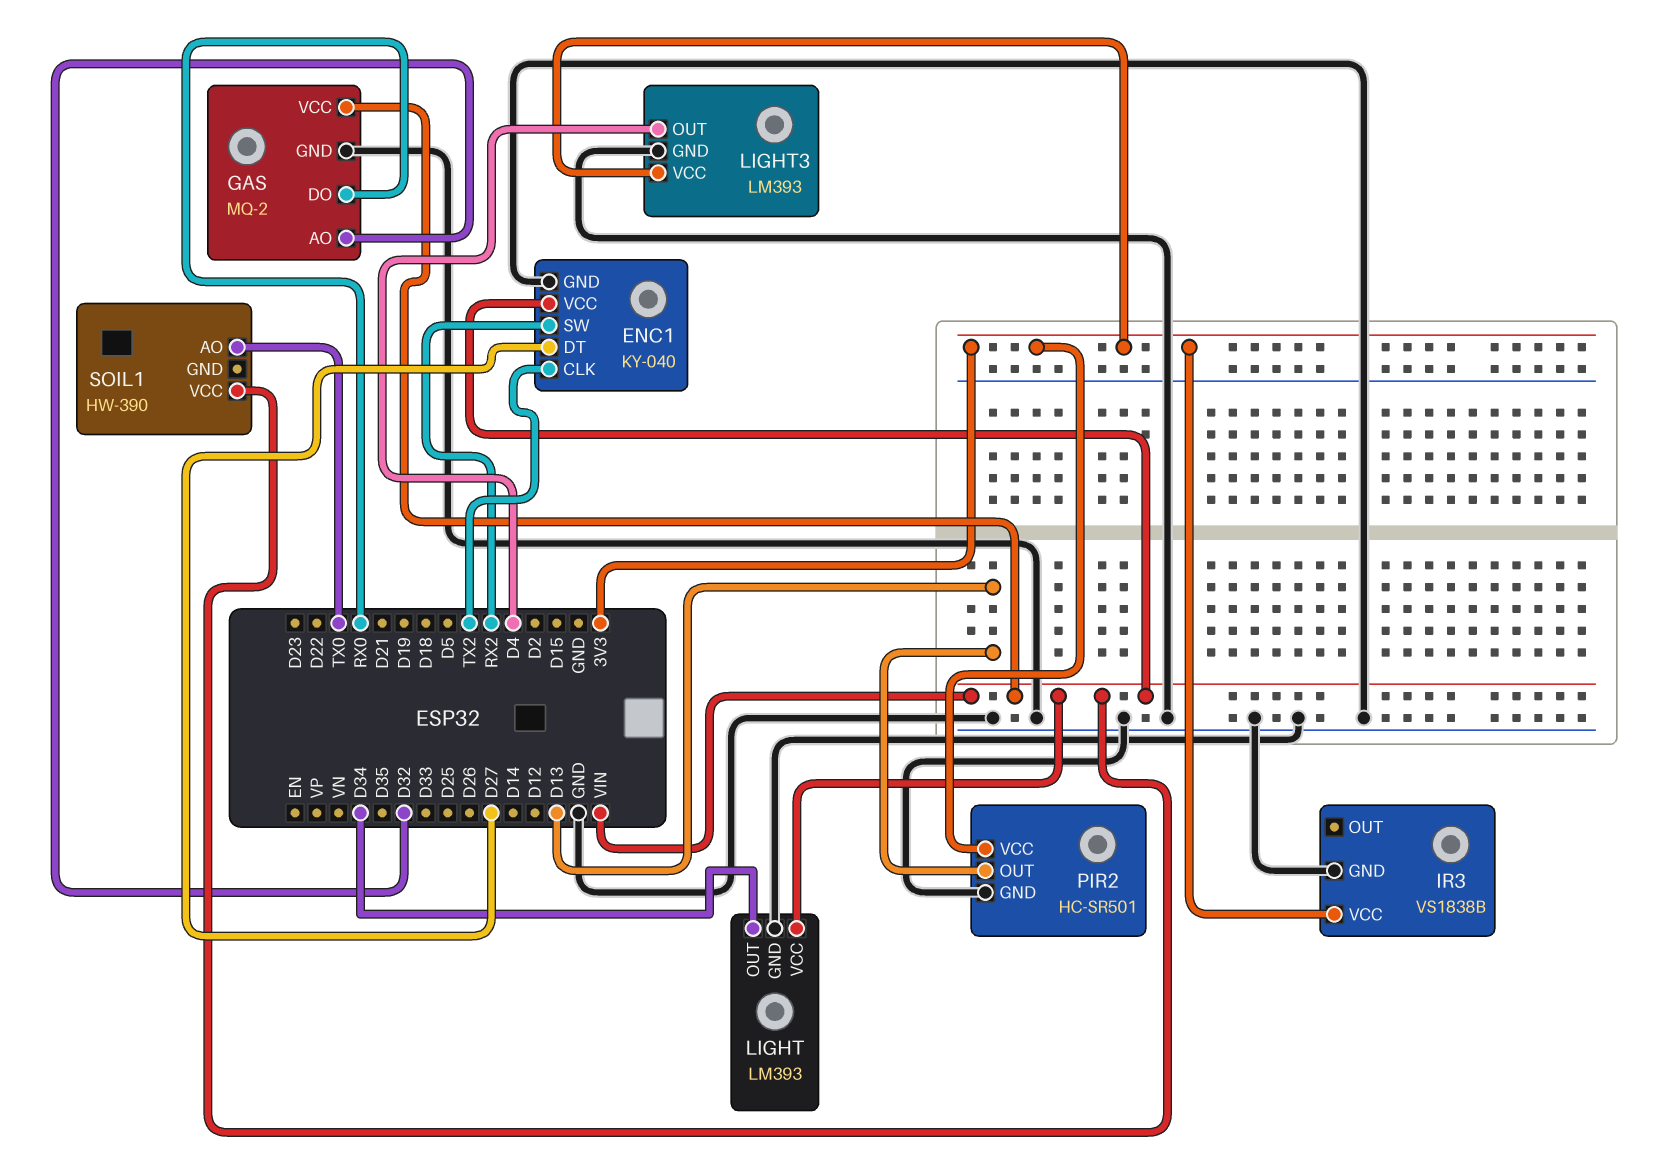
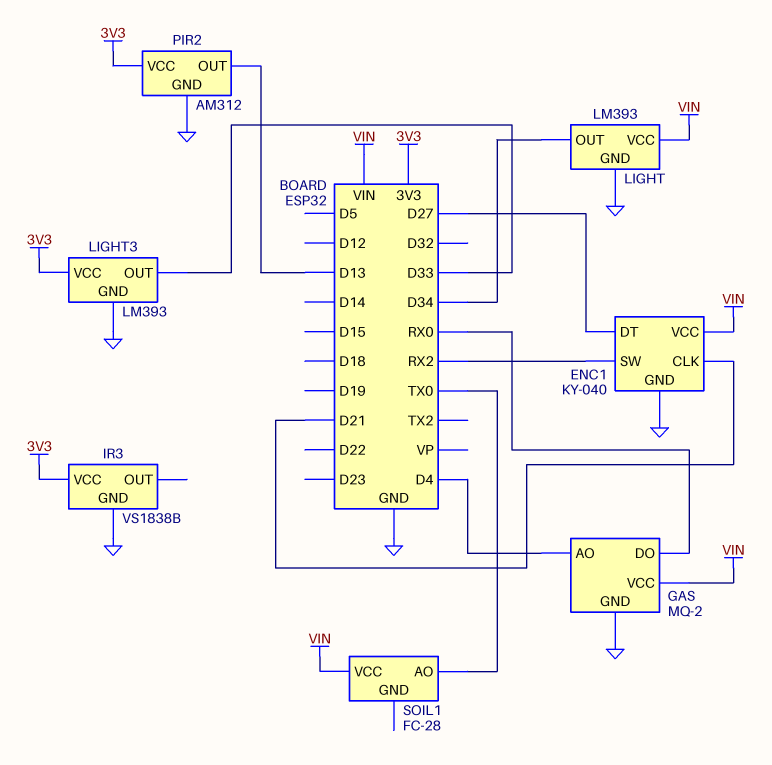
ENC1 pin CLK: TX2 -> D21
GAS pin AO: D32 -> D4
LIGHT3 pin OUT: D4 -> D33
PIR2: HC-SR501 -> AM312
SOIL1: HW-390 -> FC-28

